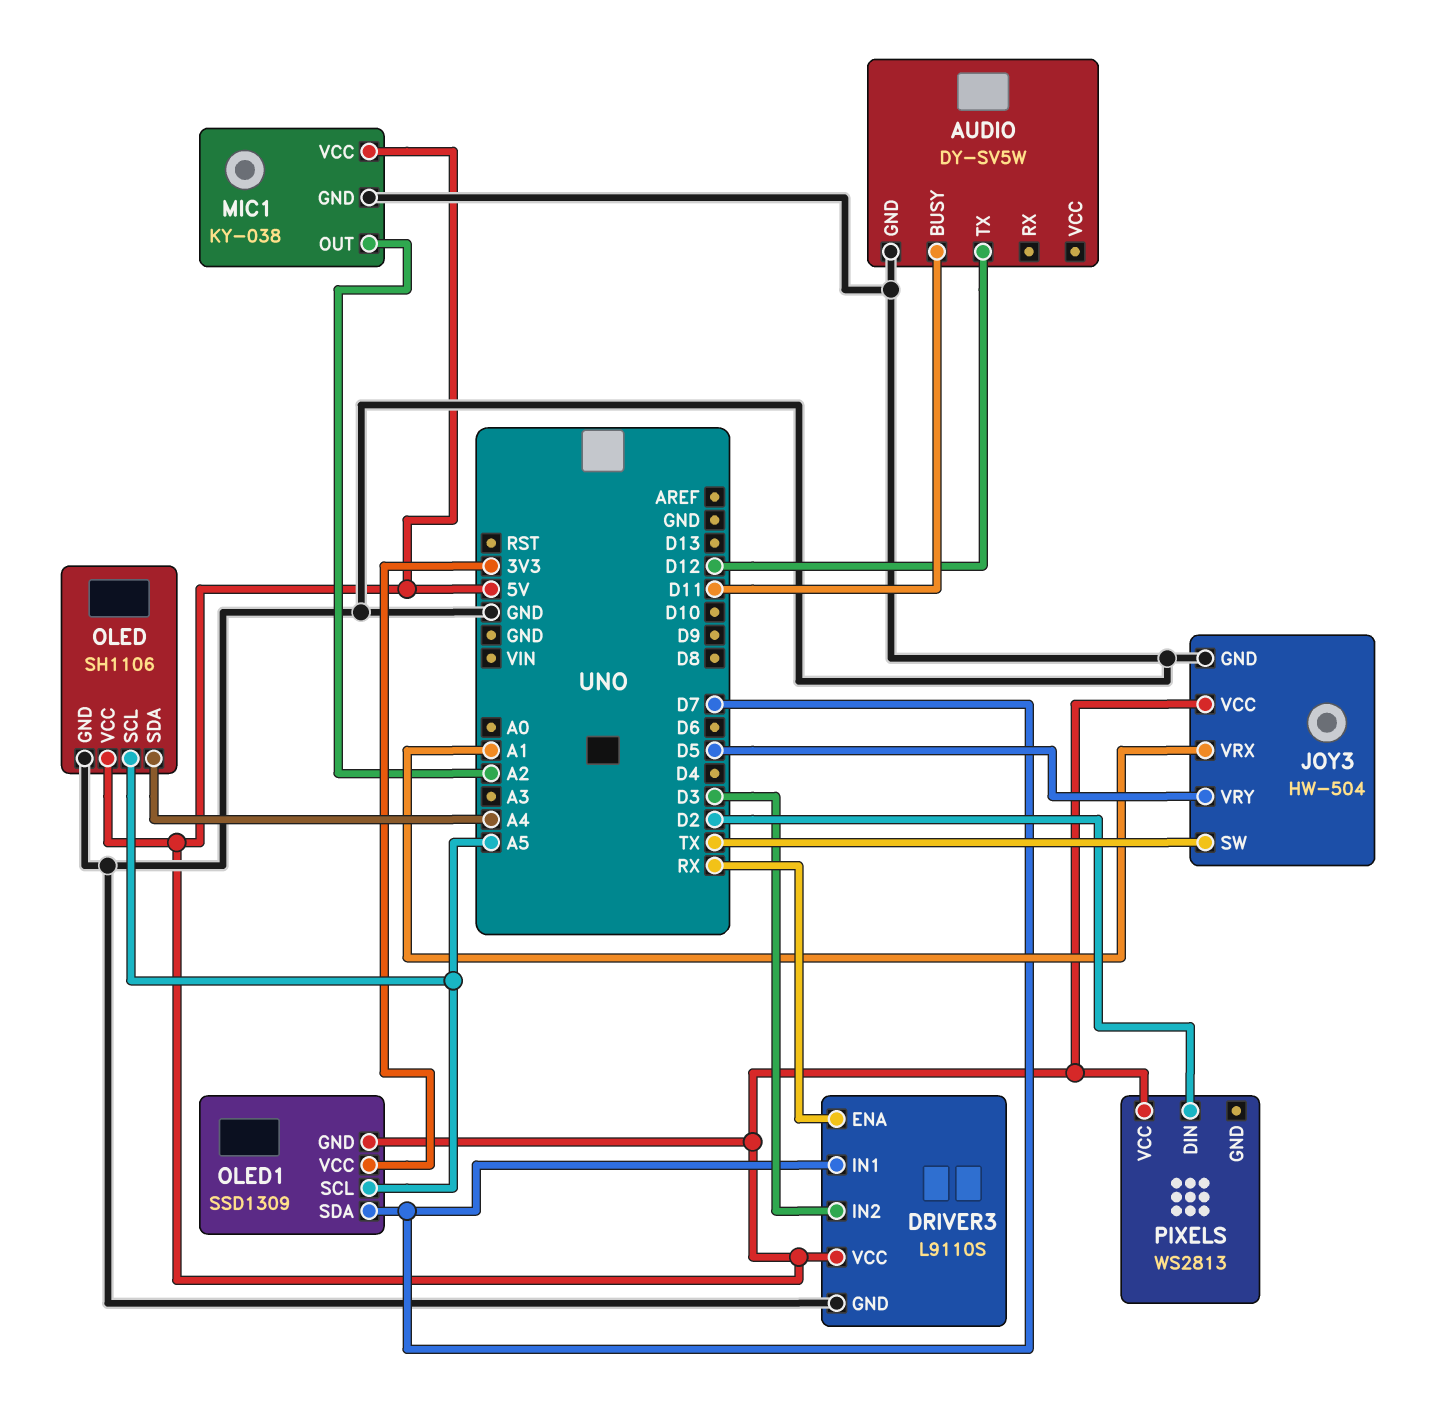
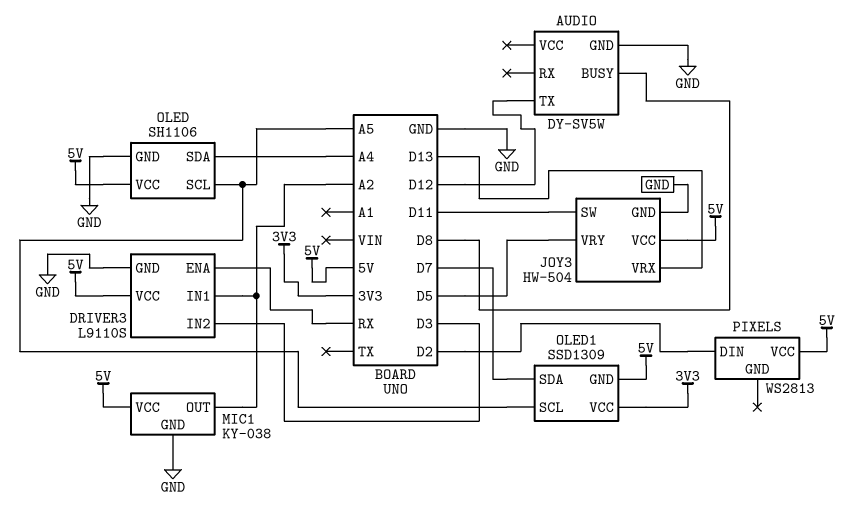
AUDIO pin BUSY: D11 -> D8
DRIVER3 pin IN1: D7 -> A2
JOY3 pin SW: TX -> D11
JOY3 pin VRX: A1 -> D13

